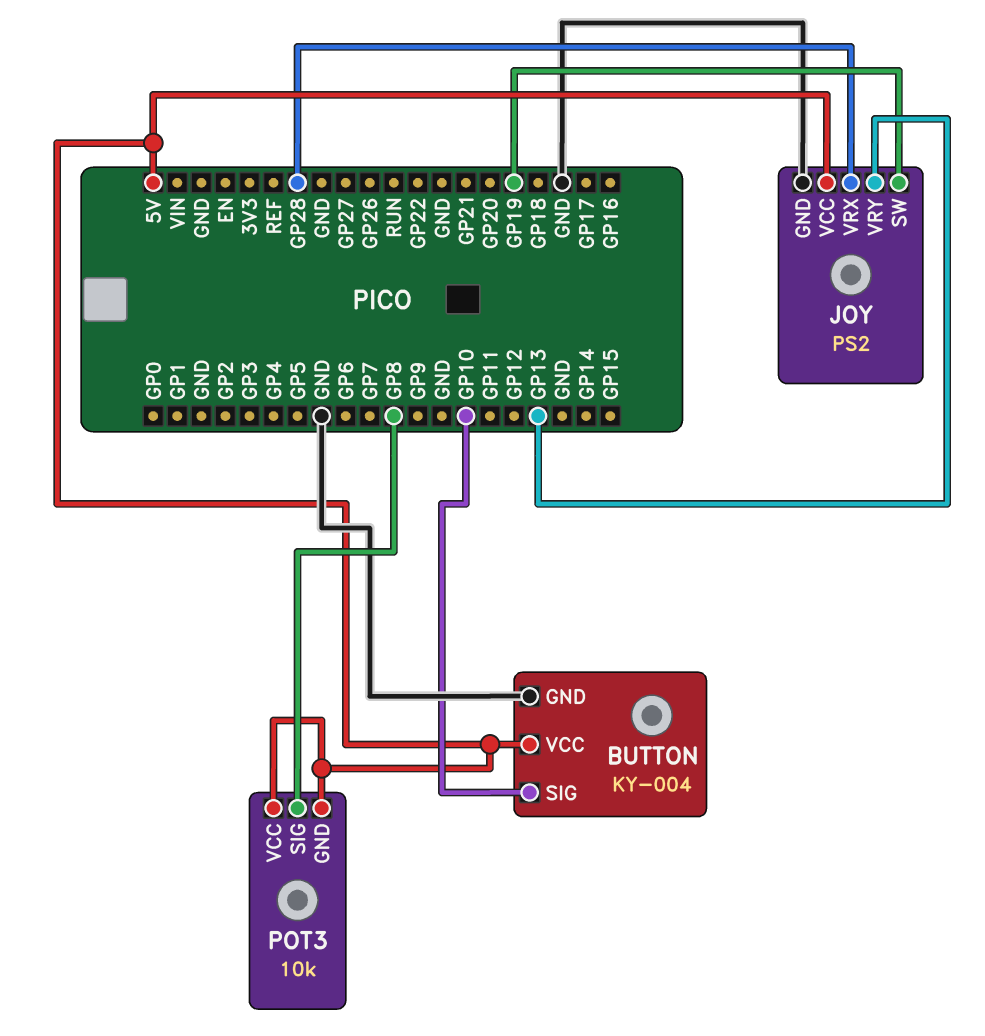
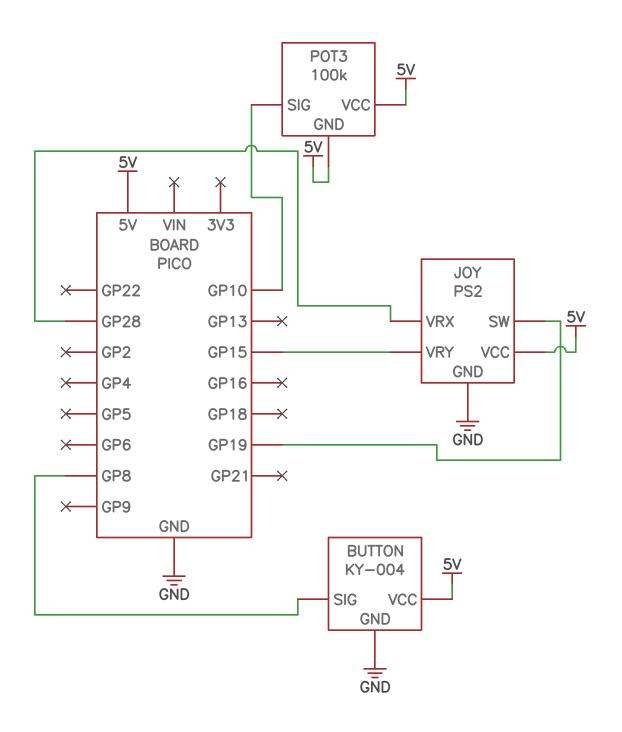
BUTTON pin SIG: GP10 -> GP8
JOY pin VRY: GP13 -> GP15
POT3: 10k -> 100k
POT3 pin SIG: GP8 -> GP10

